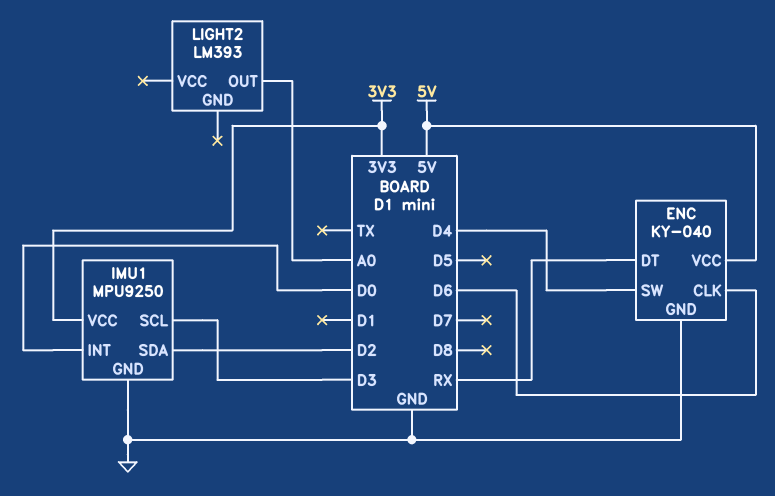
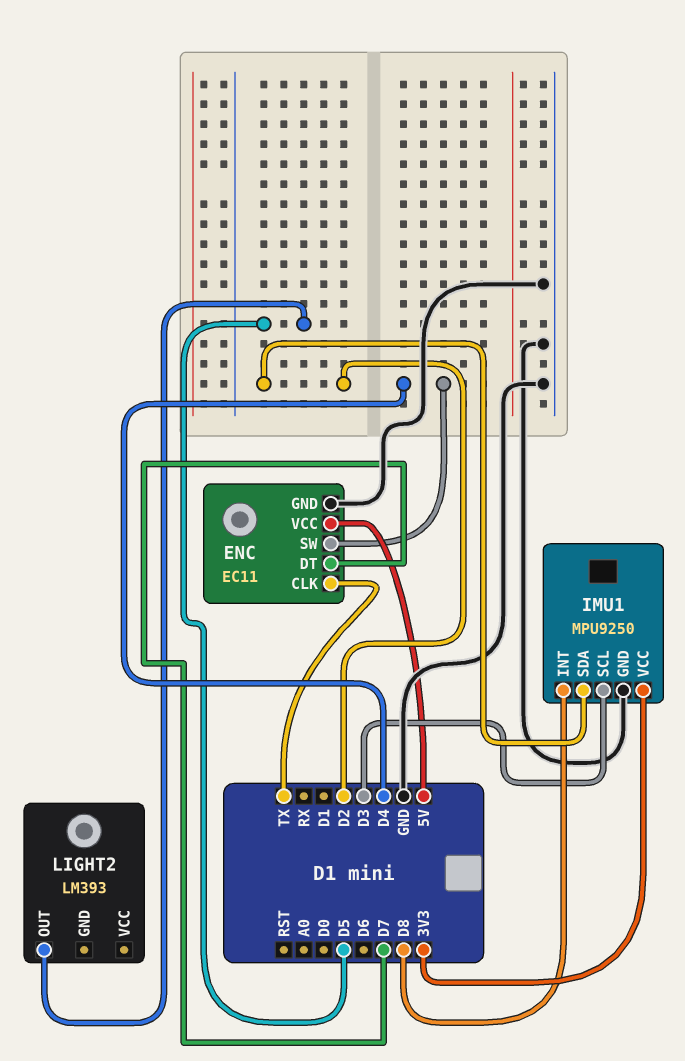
ENC: KY-040 -> EC11
ENC pin CLK: D6 -> TX
ENC pin DT: RX -> D7
IMU1 pin INT: D0 -> D8
LIGHT2 pin OUT: A0 -> D5

